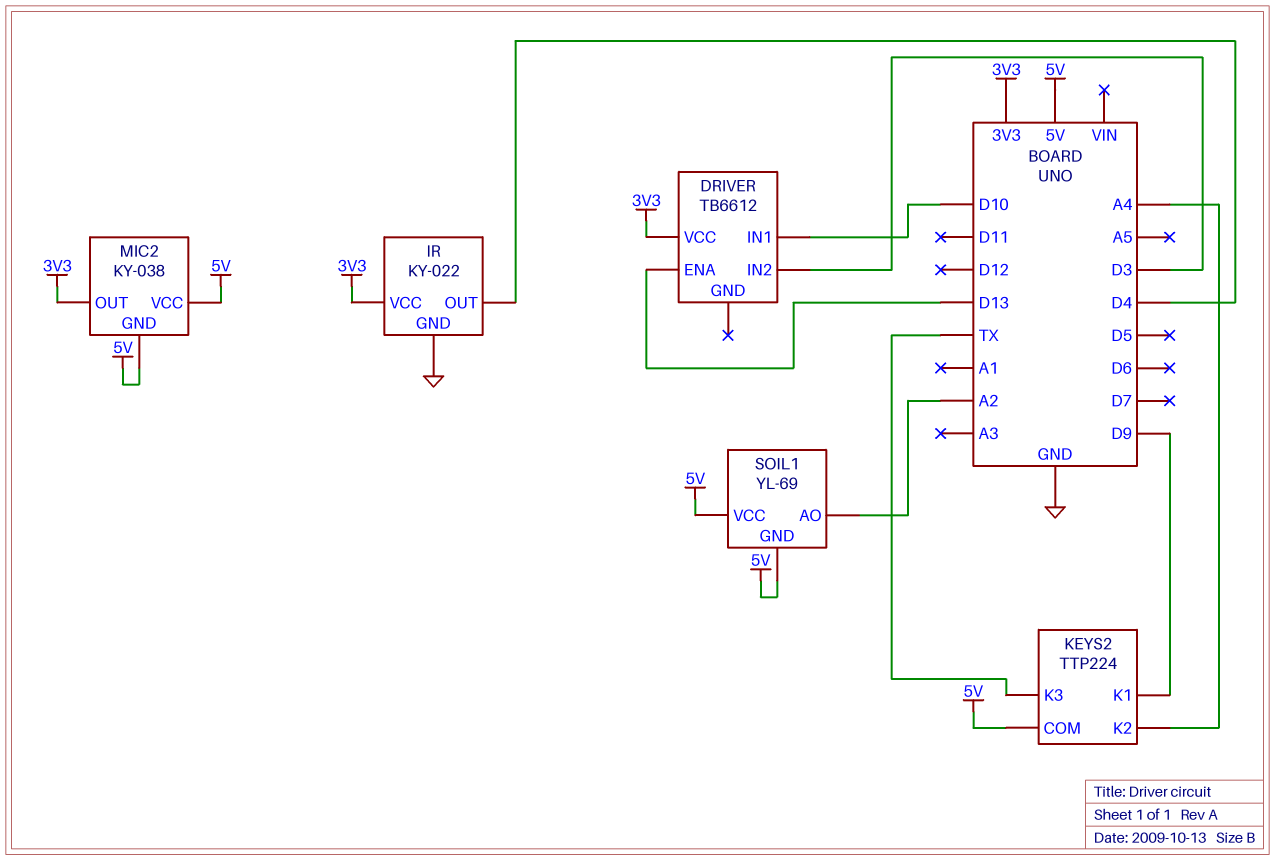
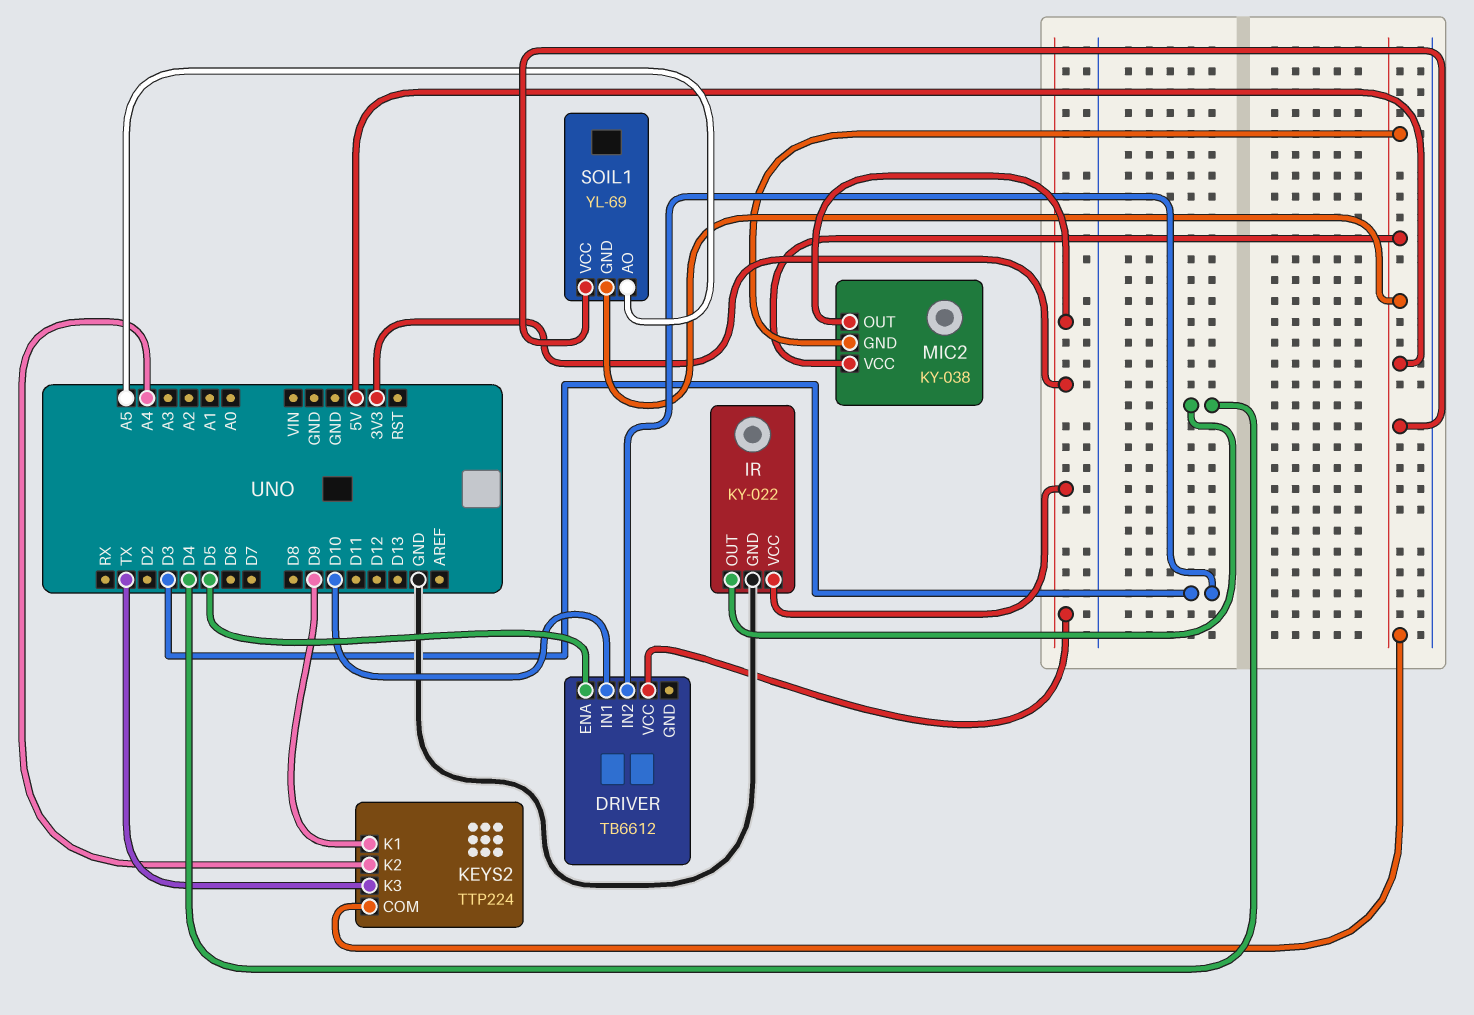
DRIVER pin ENA: D13 -> D5
SOIL1 pin AO: A2 -> A5

